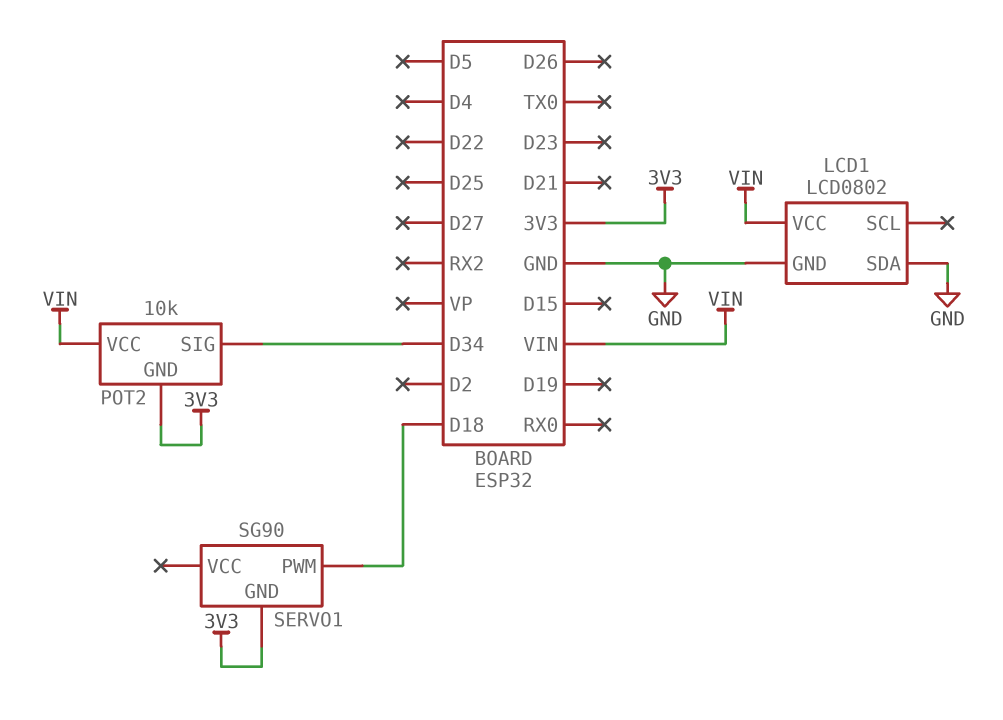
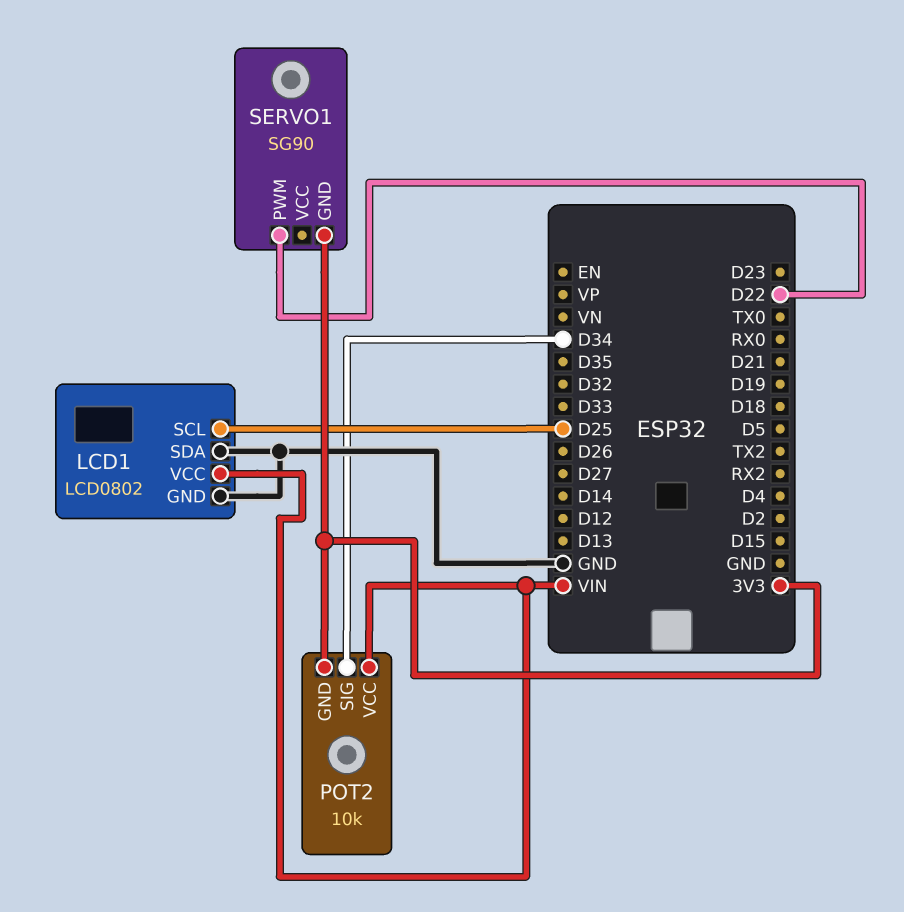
LCD1 pin SCL: none -> D25
SERVO1 pin PWM: D18 -> D22

